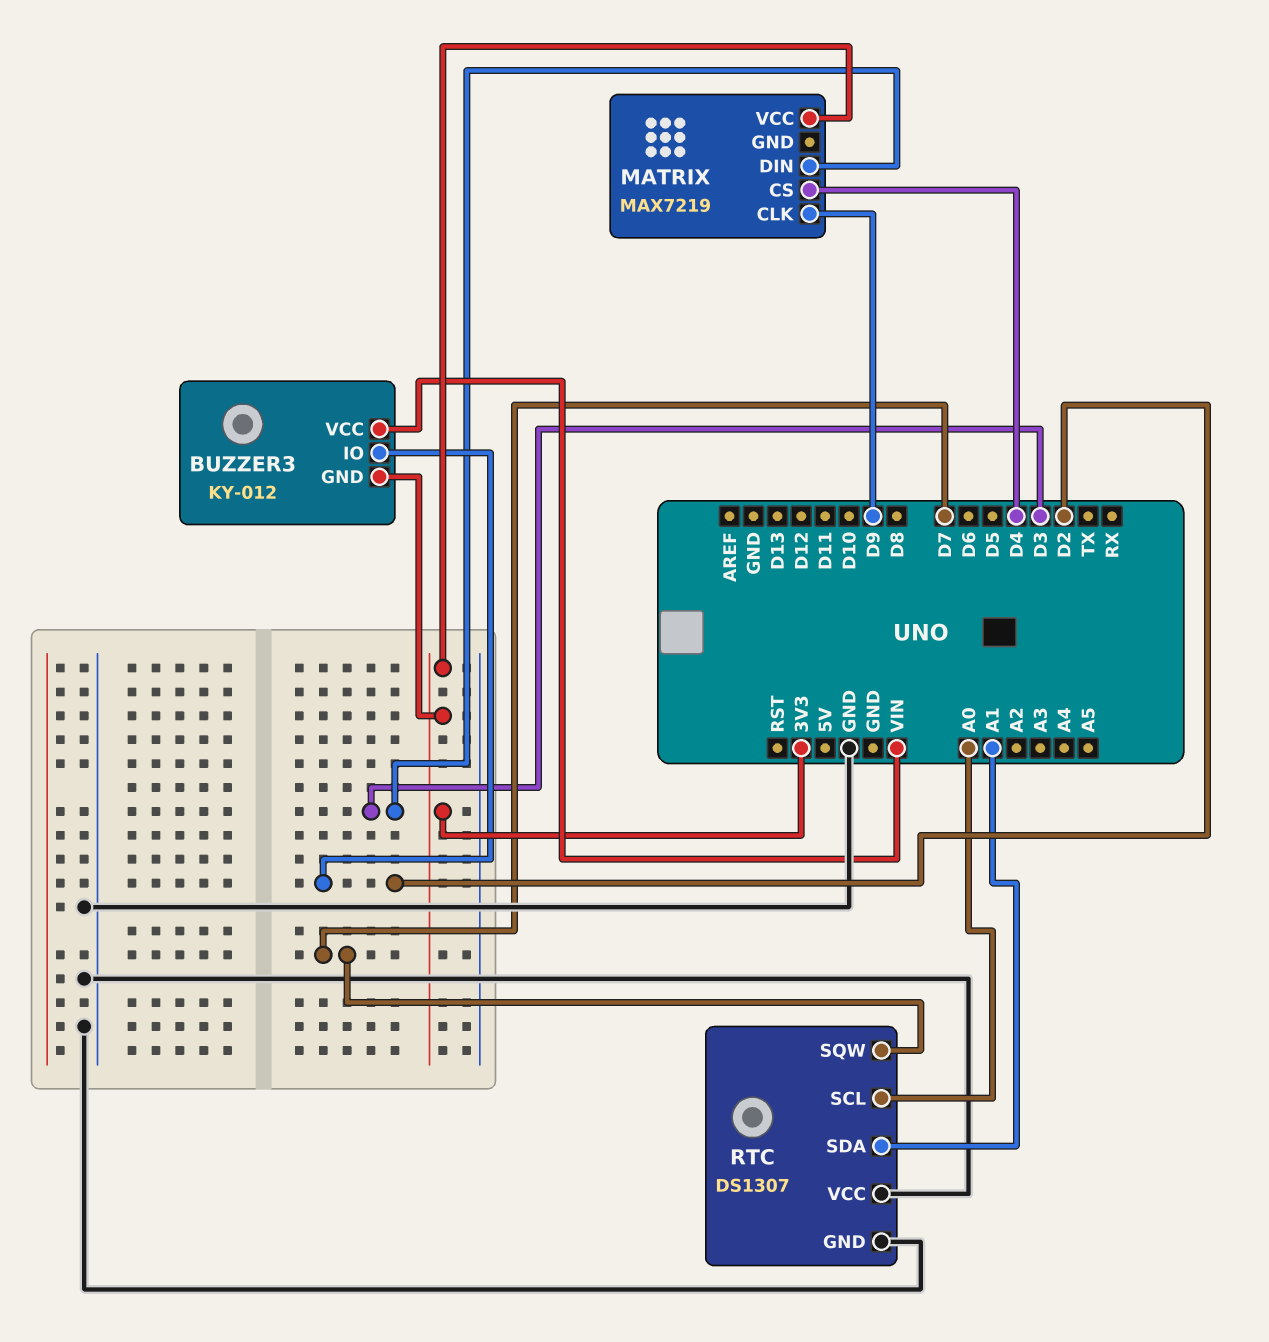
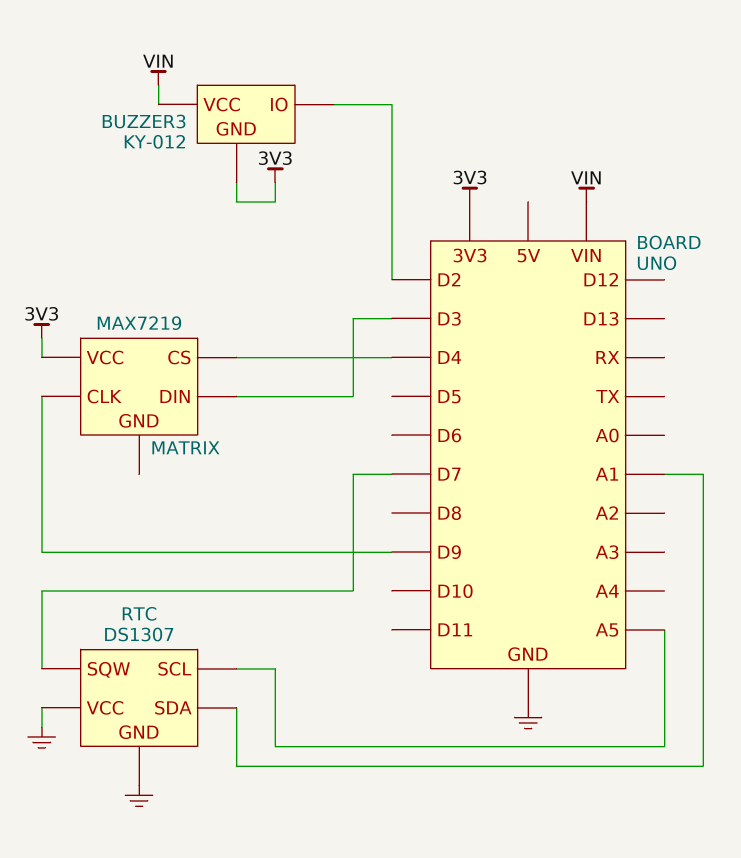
RTC pin SCL: A0 -> A5

